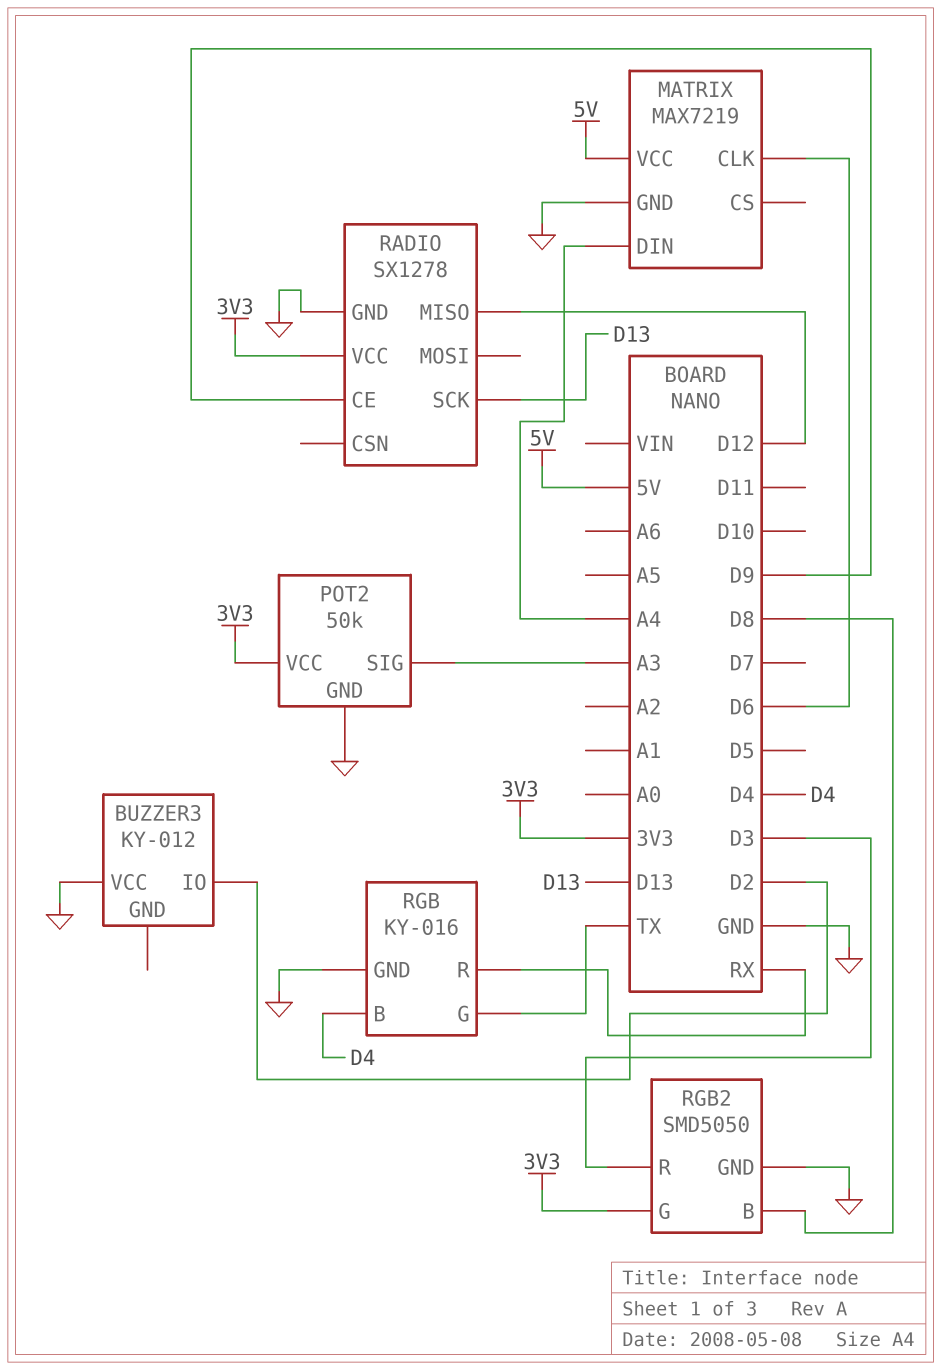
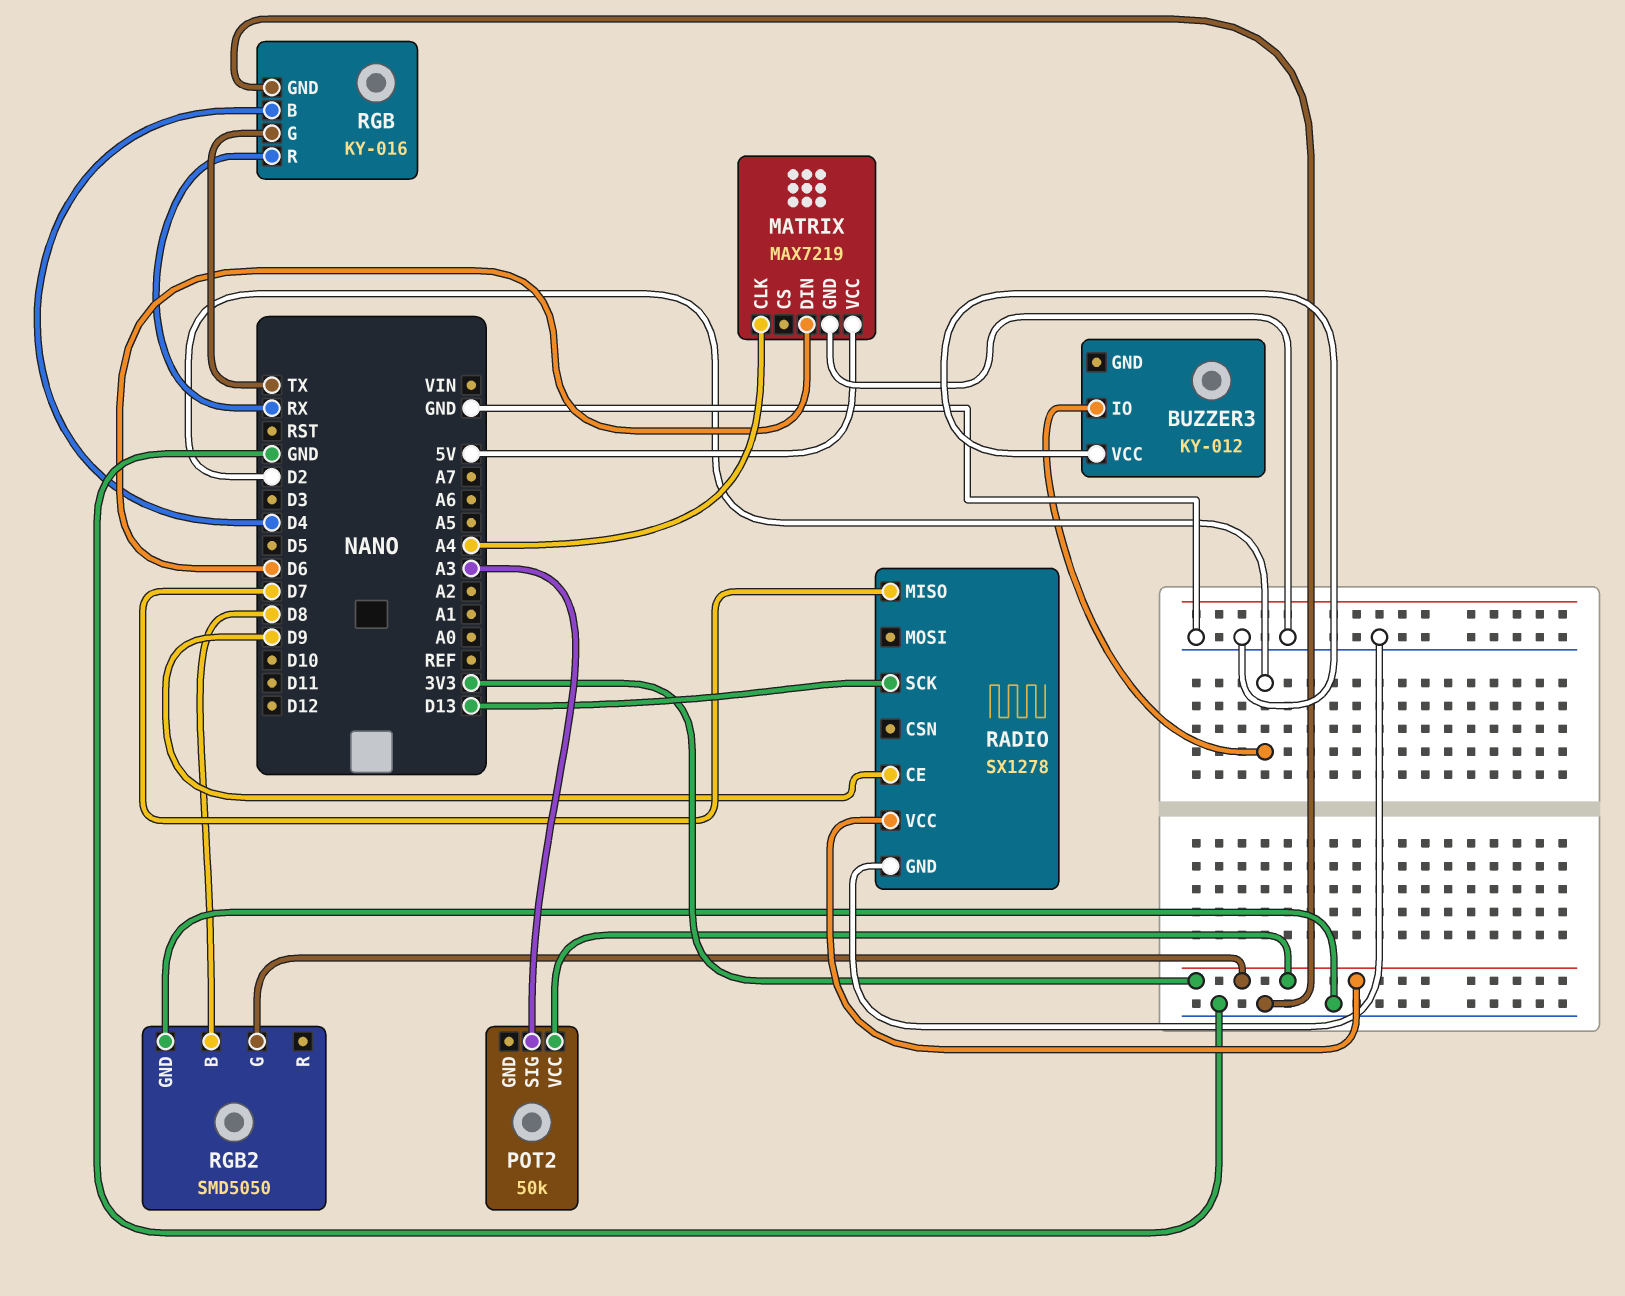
MATRIX pin CLK: D6 -> A4
MATRIX pin DIN: A4 -> D6
POT2 pin GND: GND -> none
RADIO pin MISO: D12 -> D7
RGB2 pin R: D3 -> none

